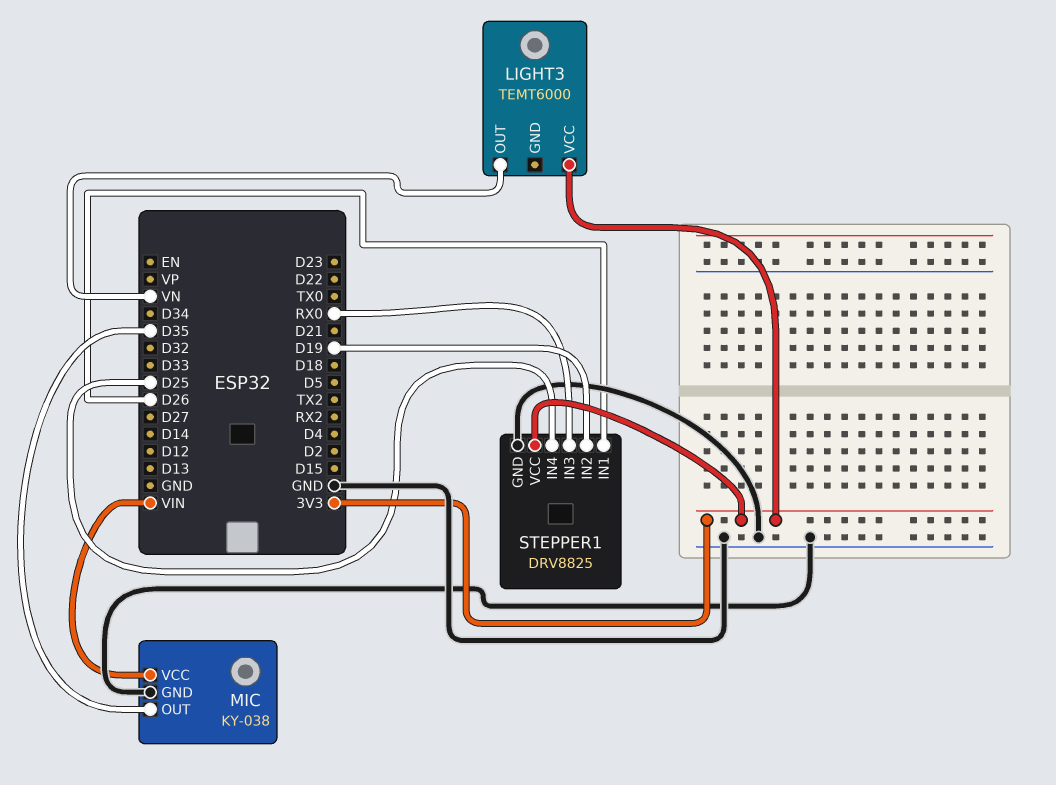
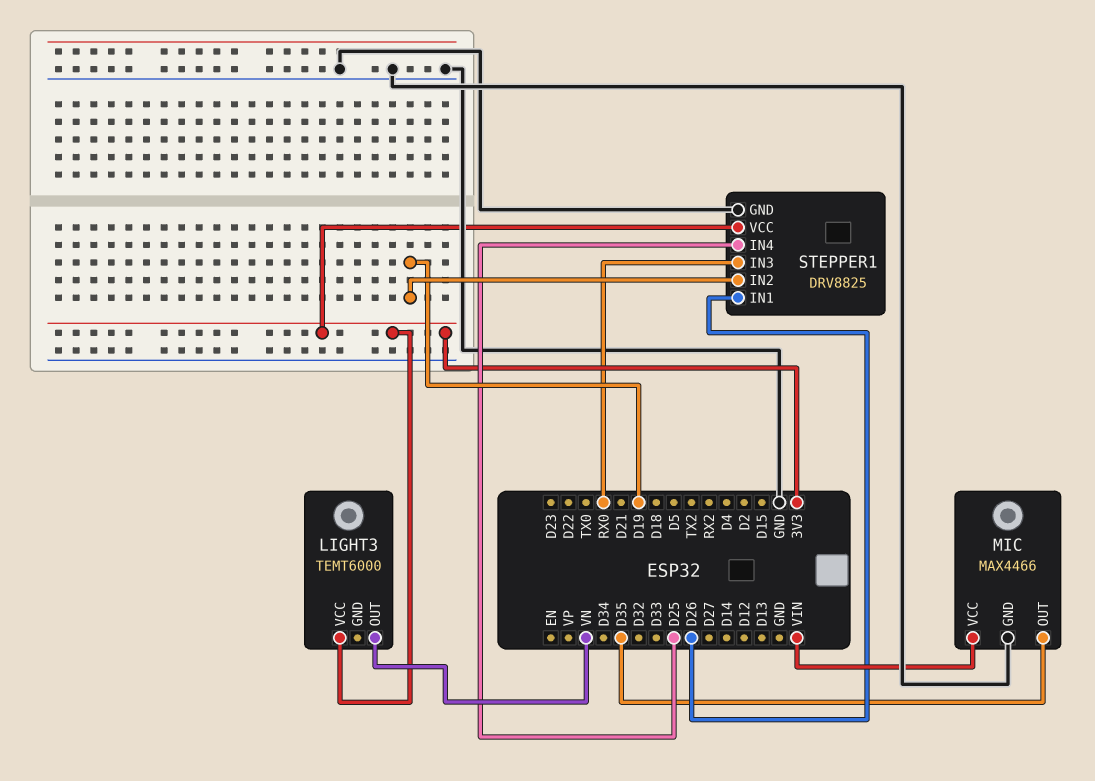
MIC: KY-038 -> MAX4466

